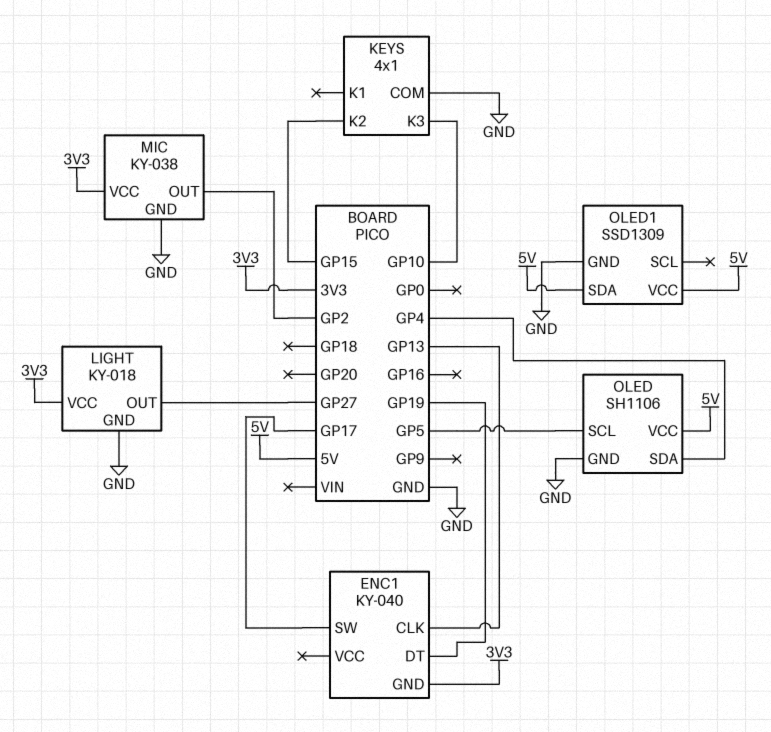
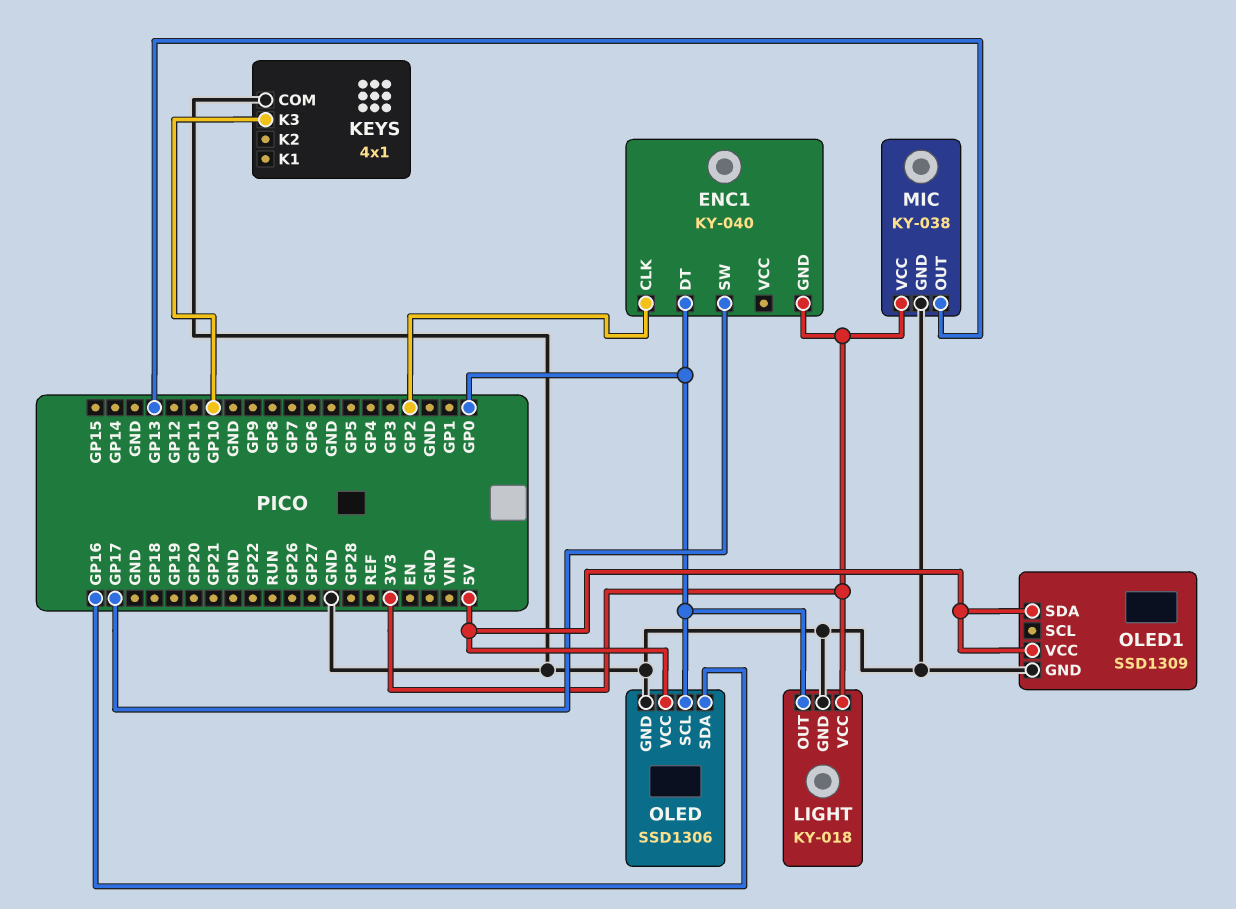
ENC1 pin CLK: GP13 -> GP2
ENC1 pin DT: GP19 -> GP0
KEYS pin K2: GP15 -> none
LIGHT pin OUT: GP27 -> GP0
MIC pin OUT: GP2 -> GP13
OLED: SH1106 -> SSD1306
OLED pin SCL: GP5 -> GP0
OLED pin SDA: GP4 -> GP16

